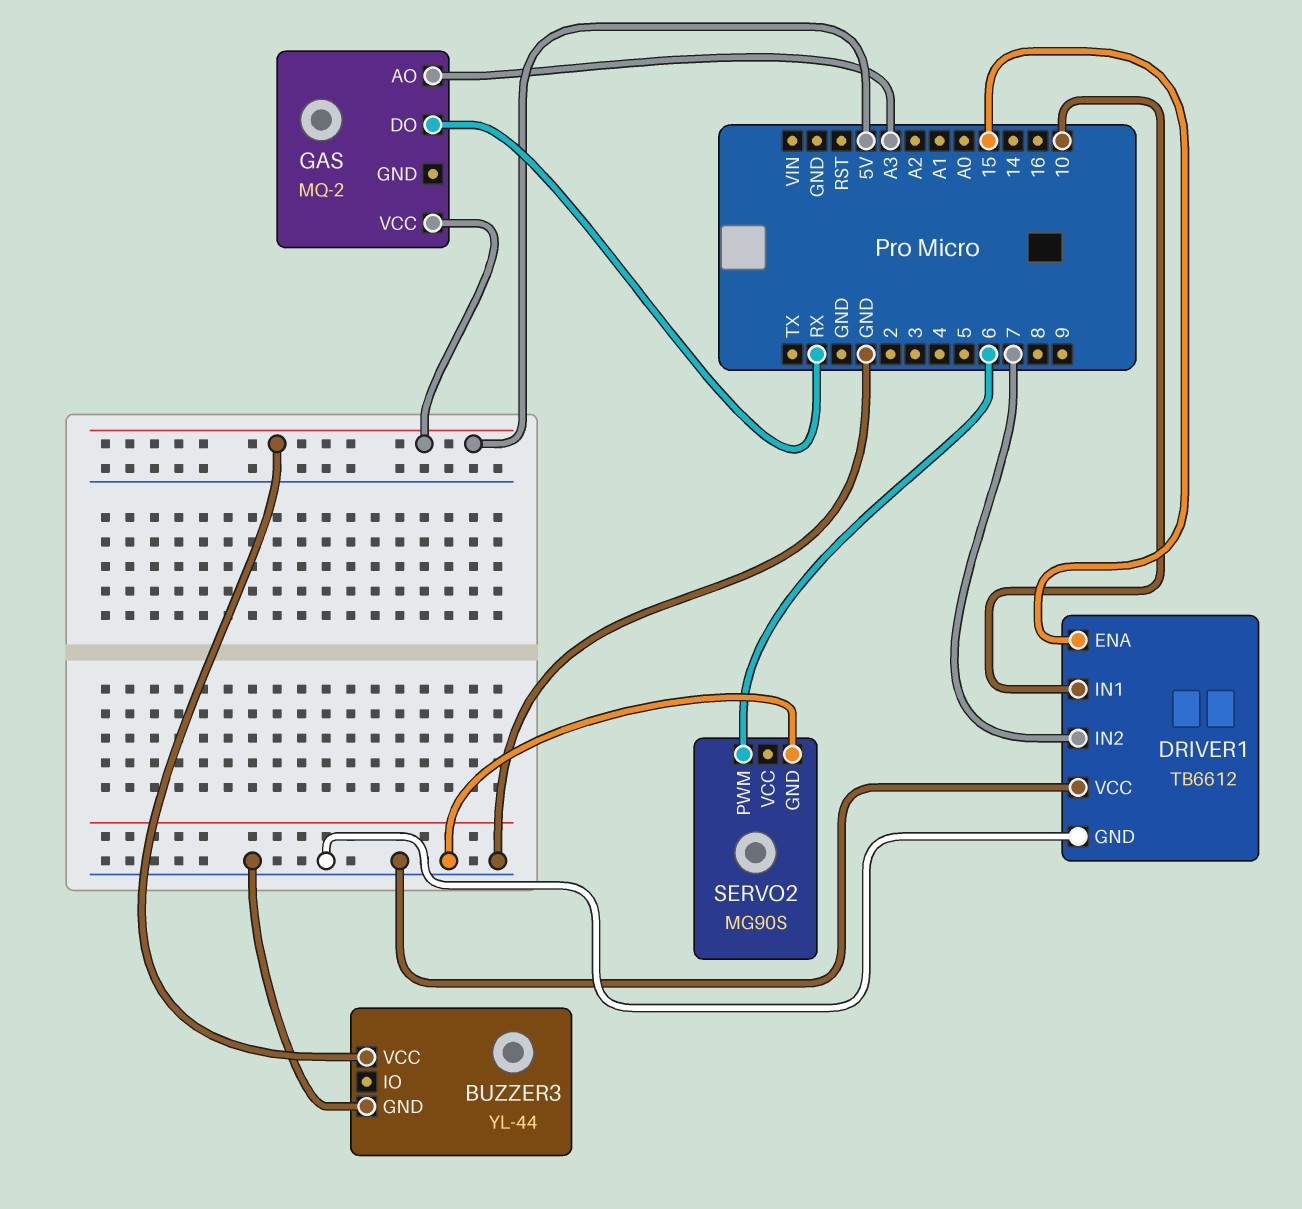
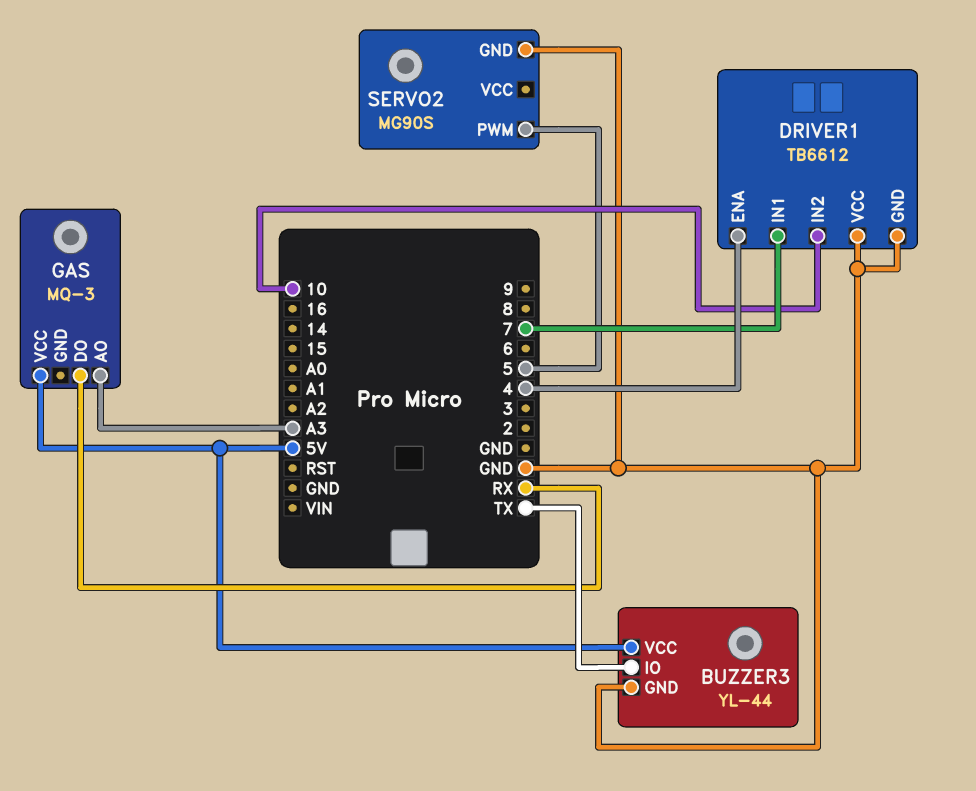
BUZZER3 pin IO: none -> TX
DRIVER1 pin ENA: 15 -> 4
DRIVER1 pin IN1: 10 -> 7
DRIVER1 pin IN2: 7 -> 10
GAS: MQ-2 -> MQ-3
SERVO2 pin PWM: 6 -> 5

